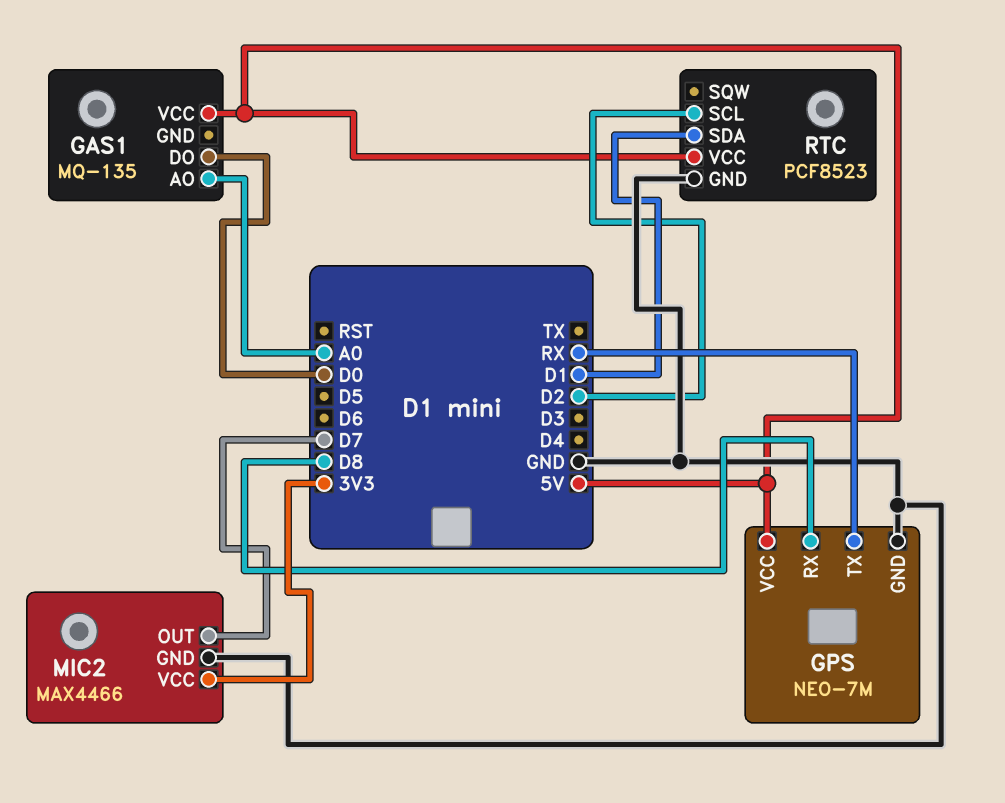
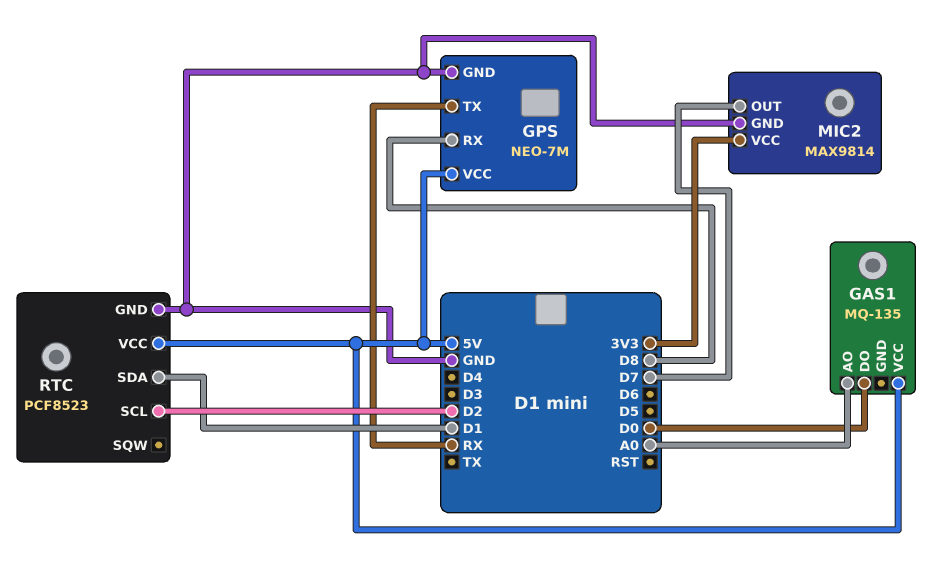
MIC2: MAX4466 -> MAX9814

